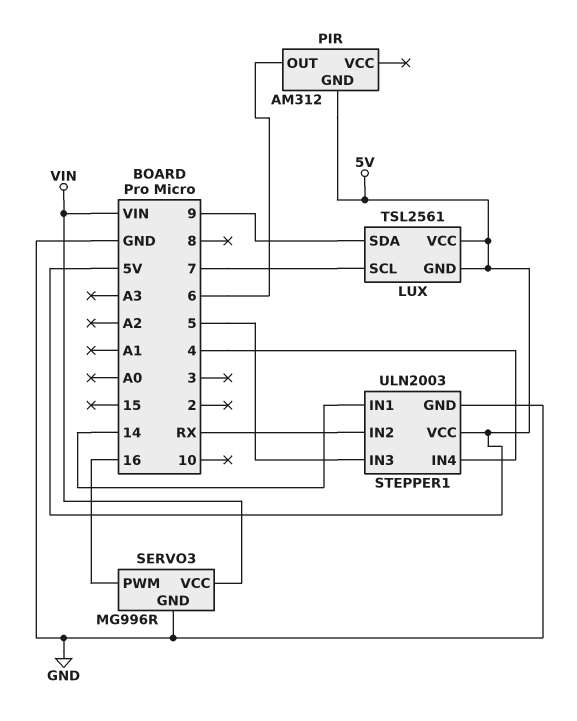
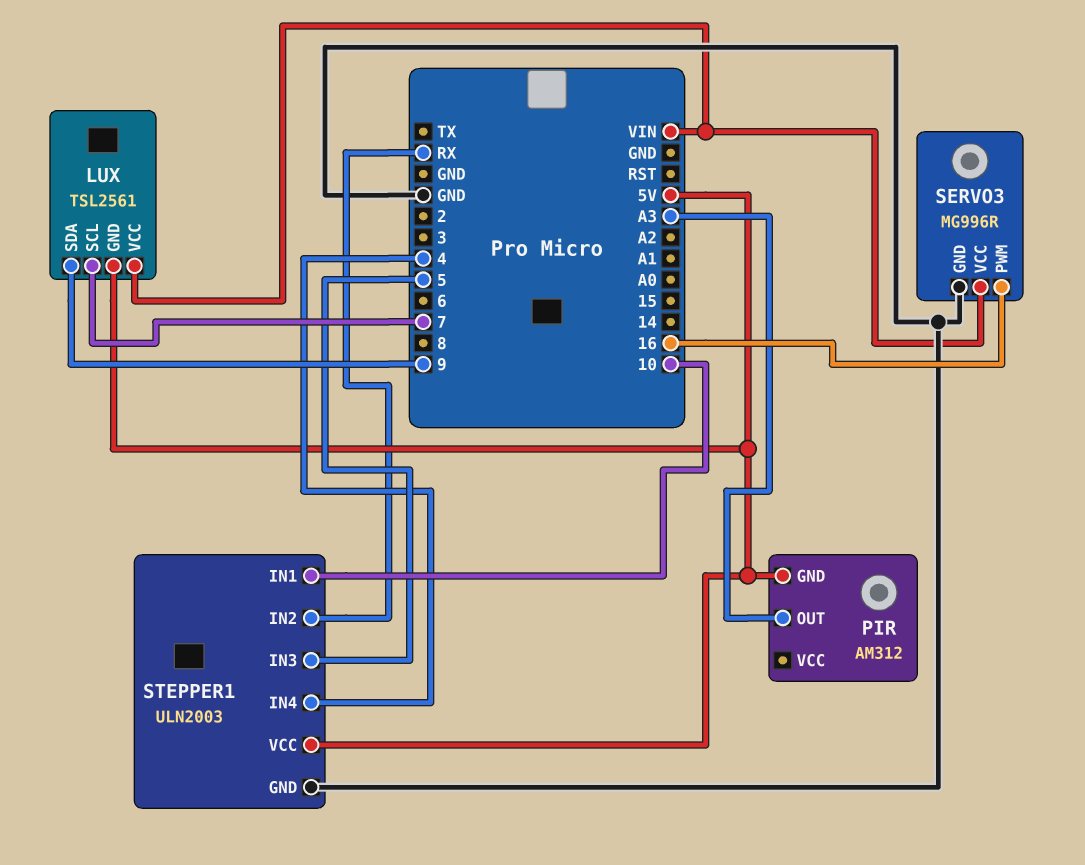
LUX pin VCC: 5V -> VIN
PIR pin OUT: 6 -> A3
STEPPER1 pin IN1: 14 -> 10

